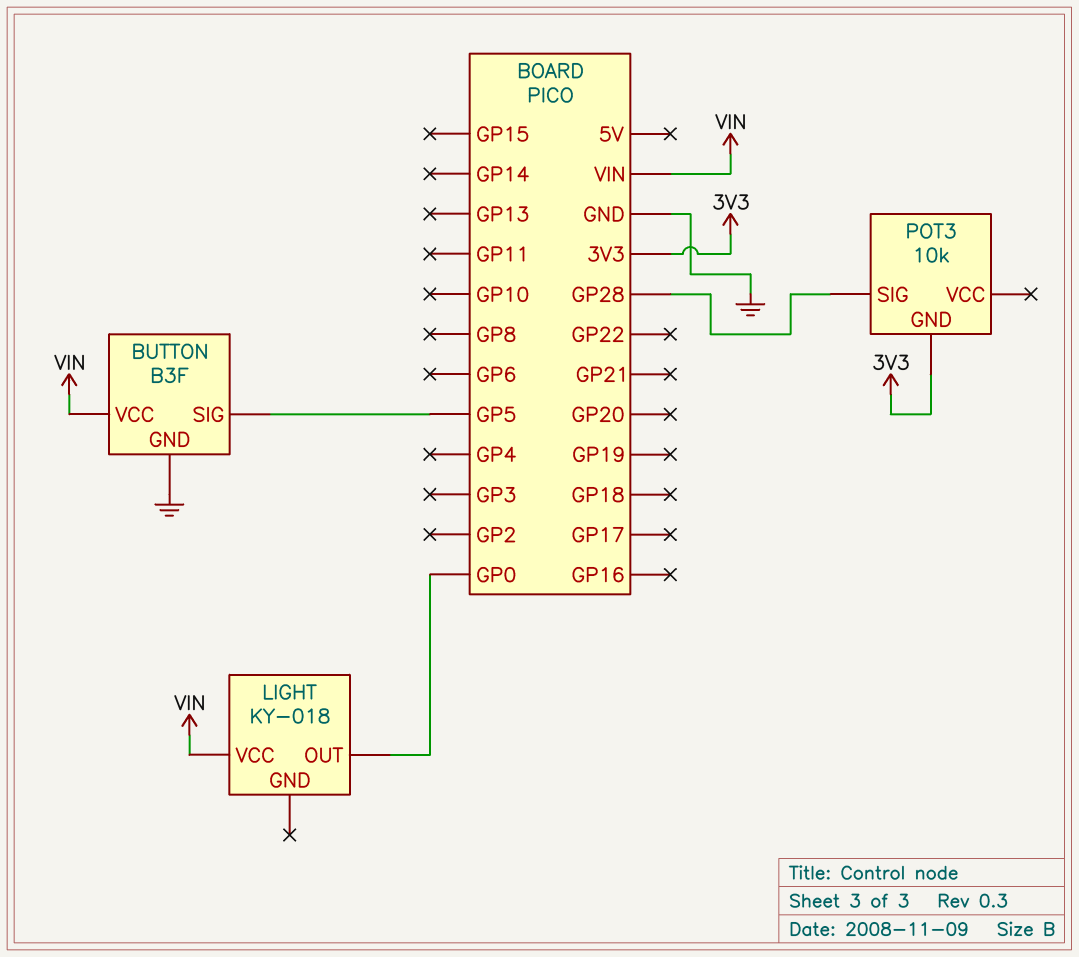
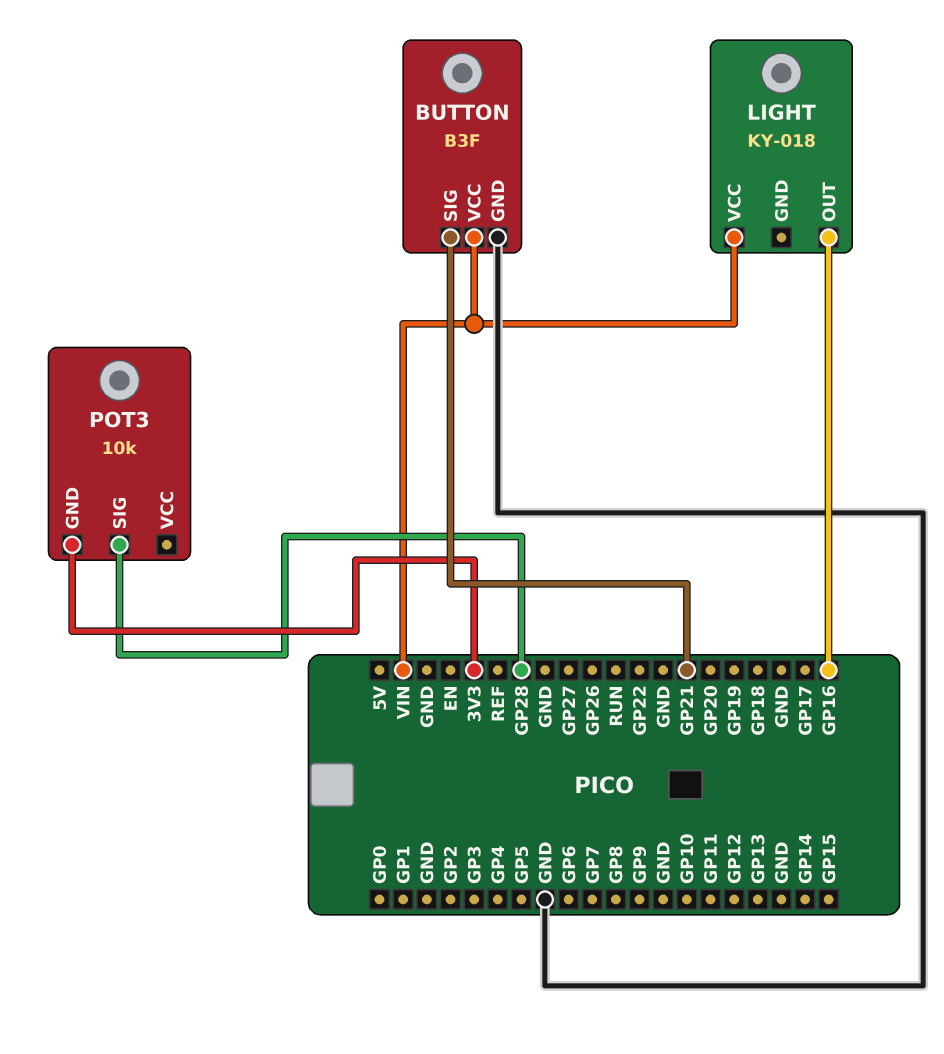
BUTTON pin SIG: GP5 -> GP21
LIGHT pin OUT: GP0 -> GP16

